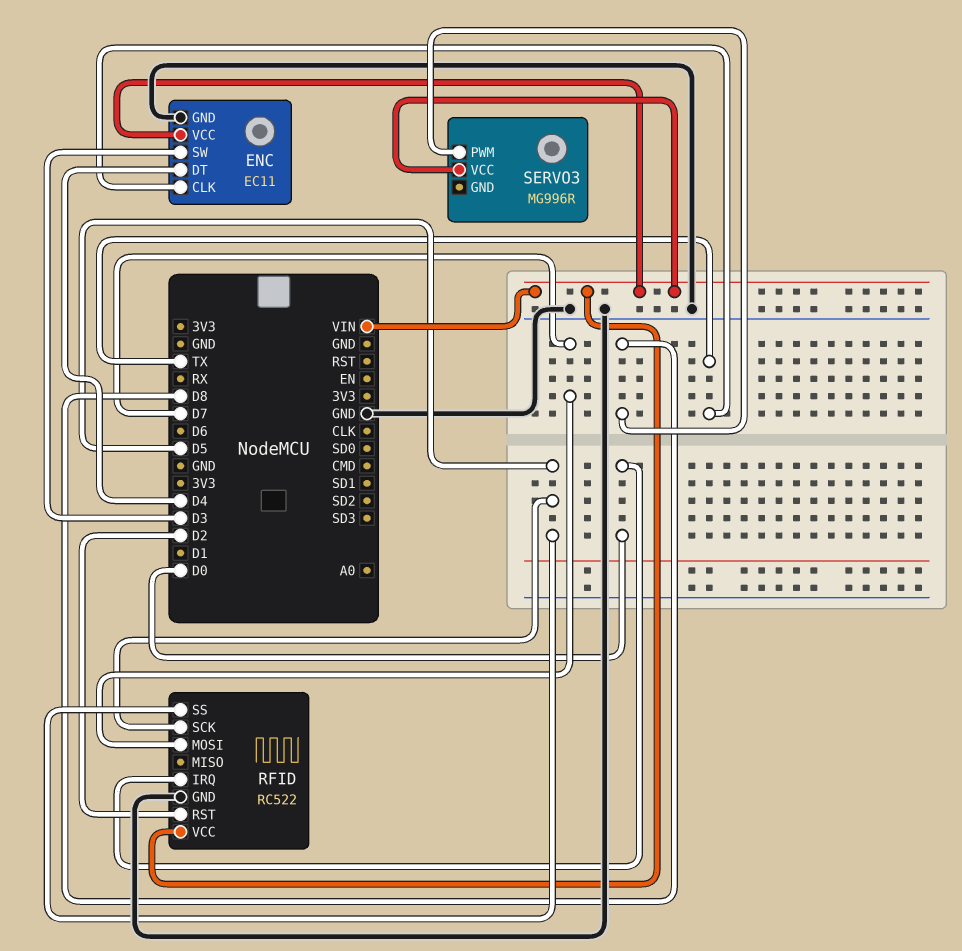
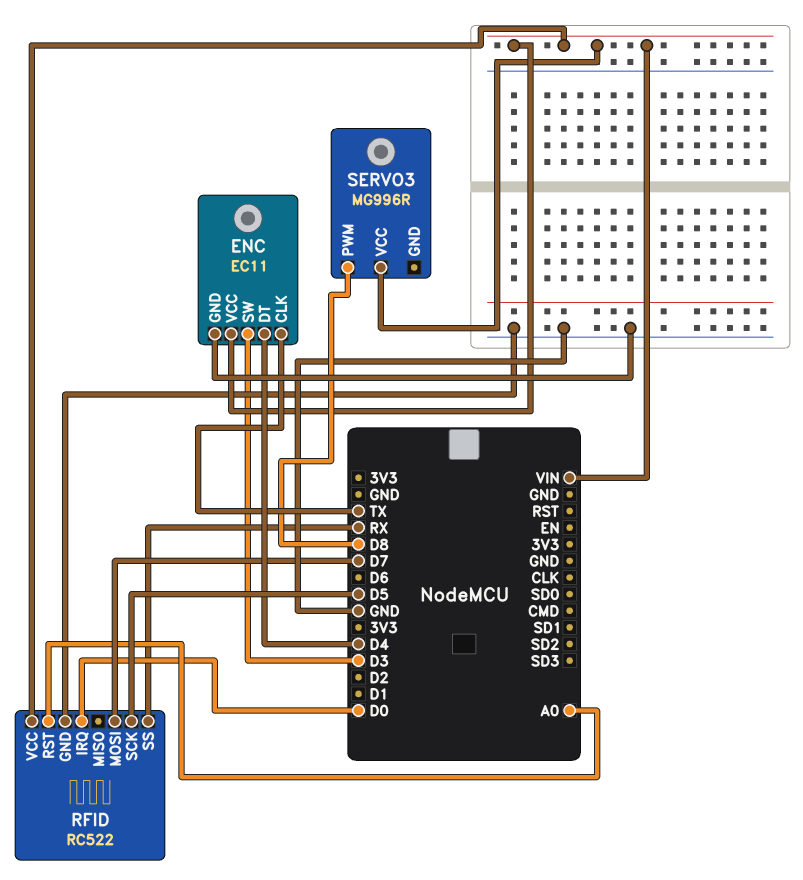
RFID pin RST: D2 -> A0
RFID pin SS: D5 -> RX

